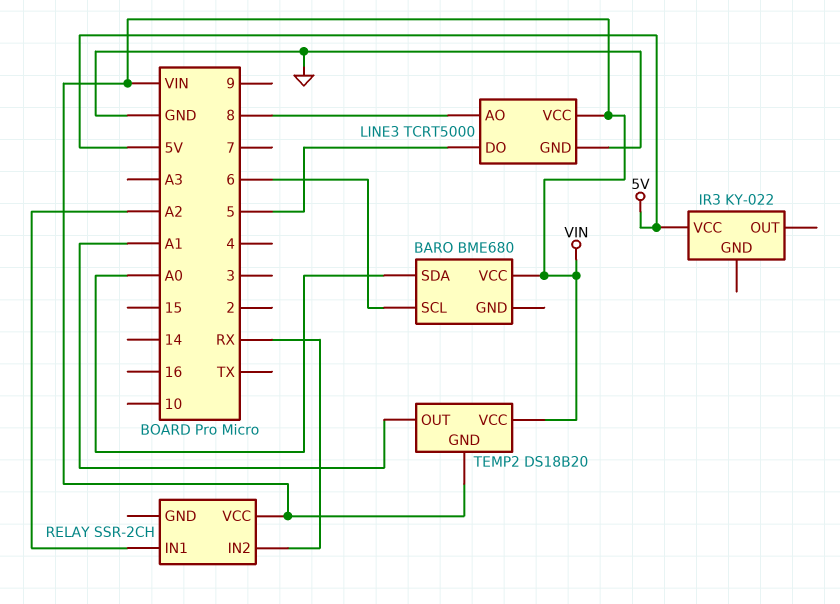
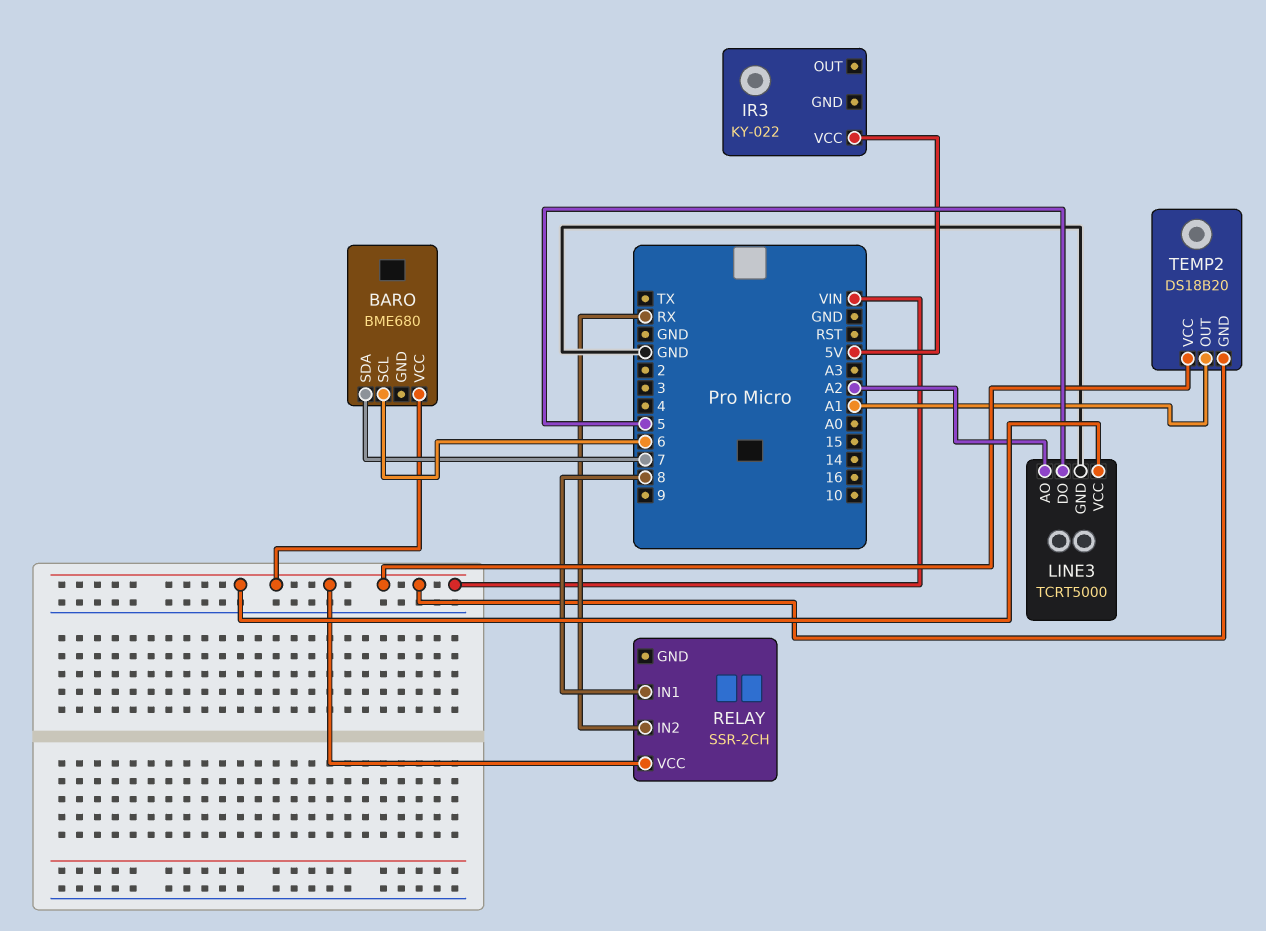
BARO pin SDA: A0 -> 7
LINE3 pin AO: 8 -> A2
RELAY pin IN1: A2 -> 8

